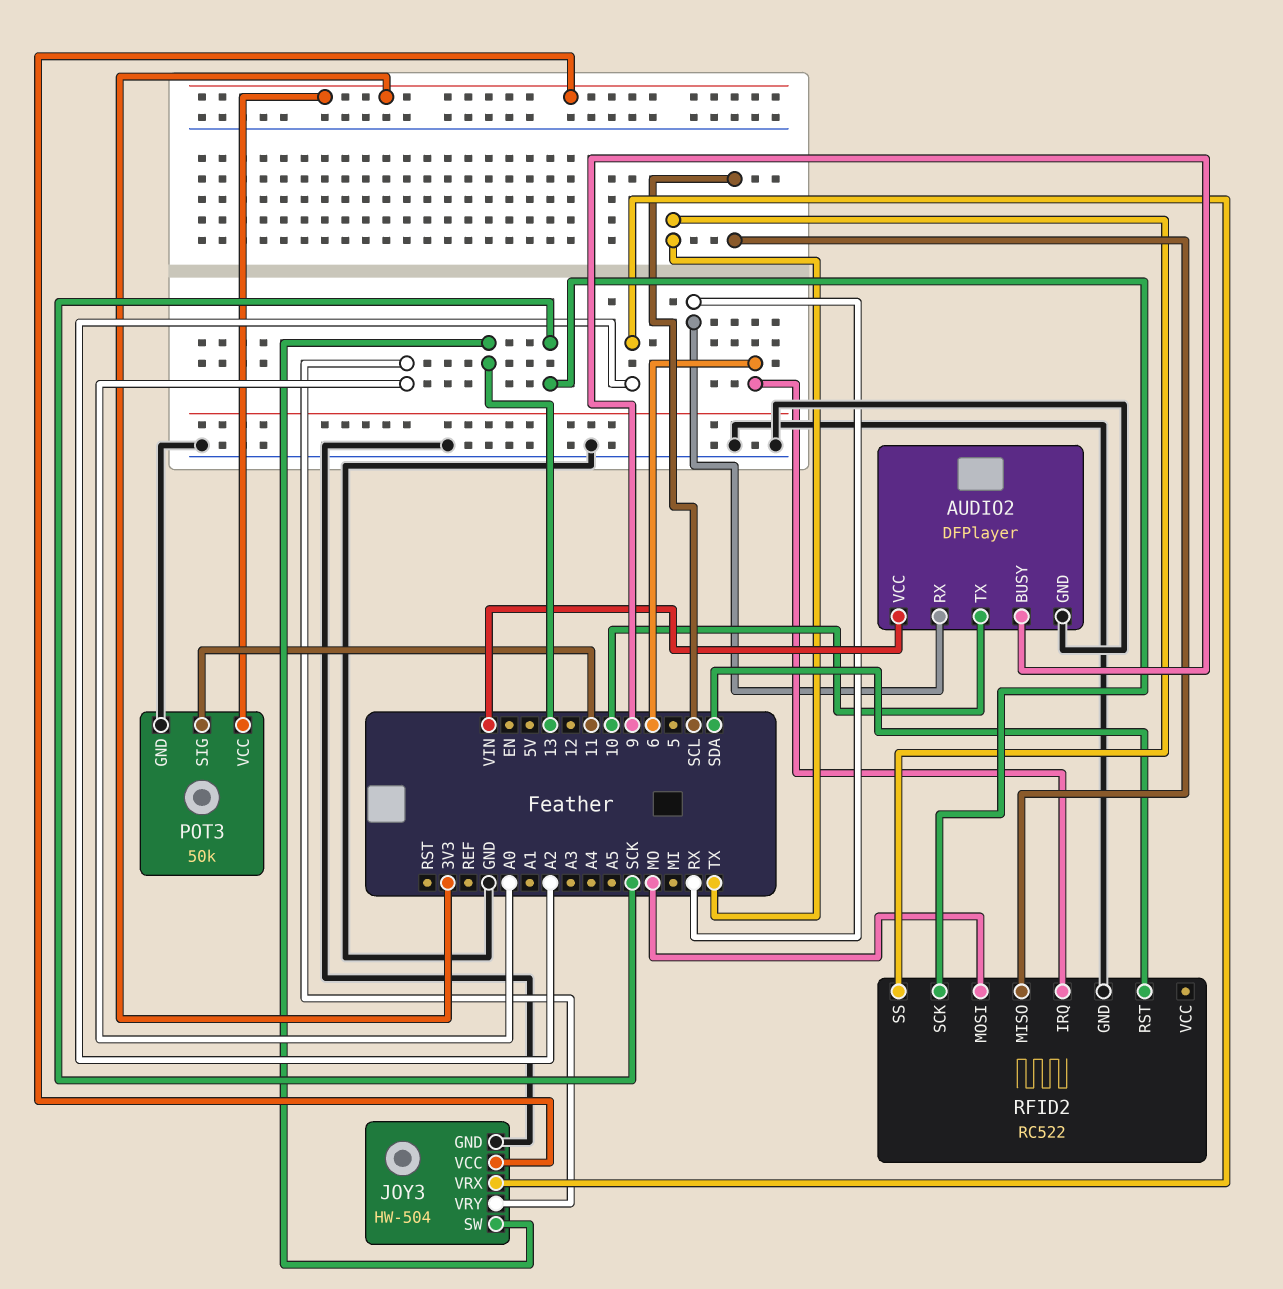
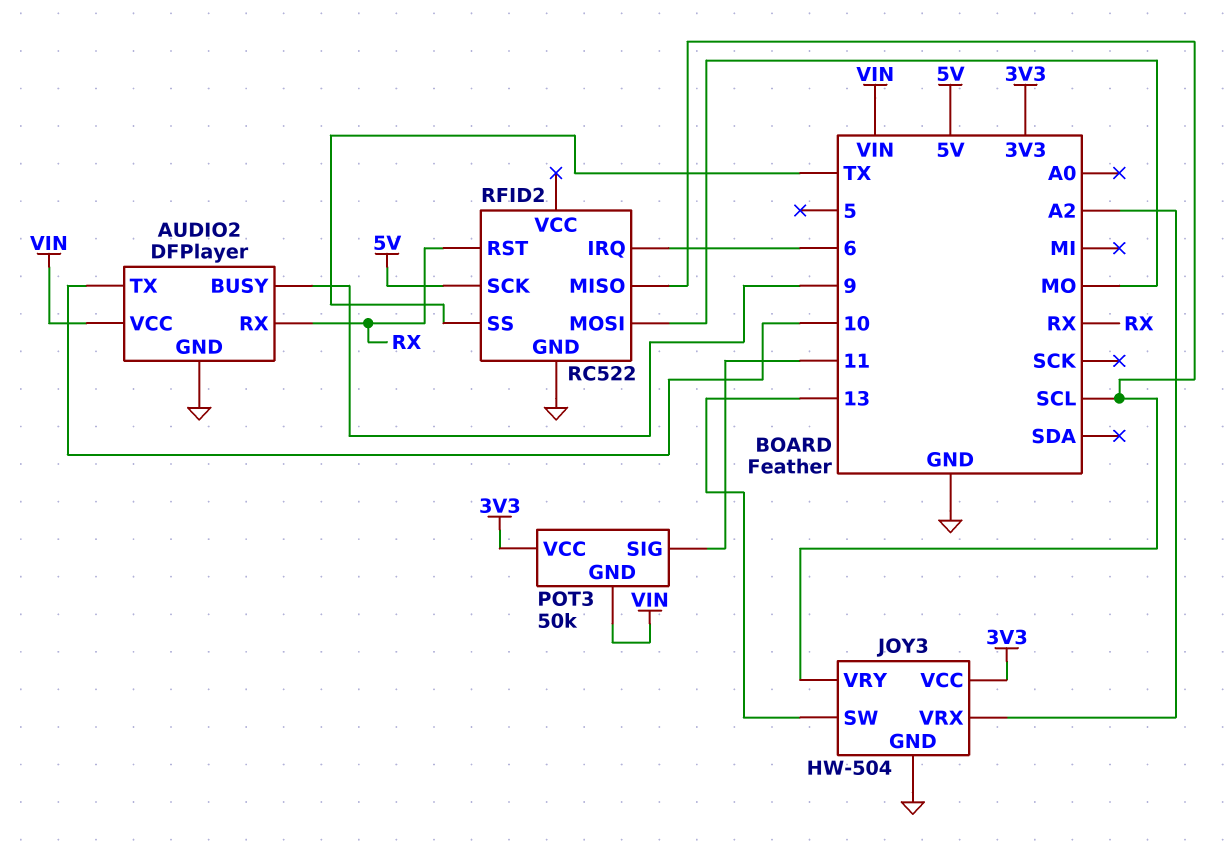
JOY3 pin VRY: A0 -> SCL
POT3 pin GND: GND -> VIN
RFID2 pin RST: SDA -> RX
RFID2 pin SCK: SCK -> 5V

